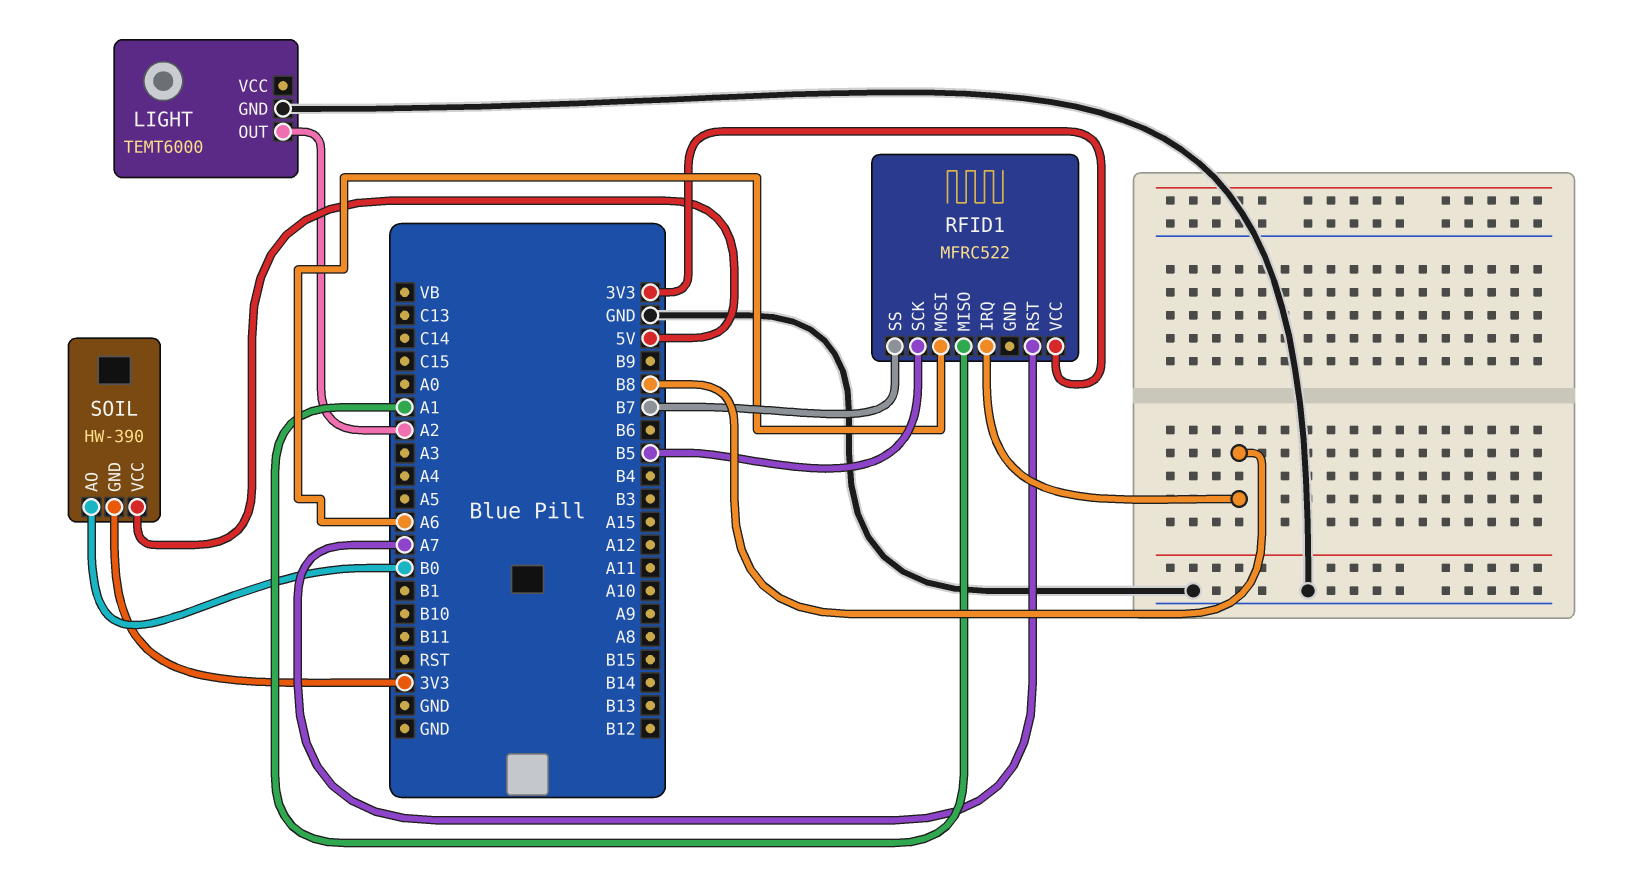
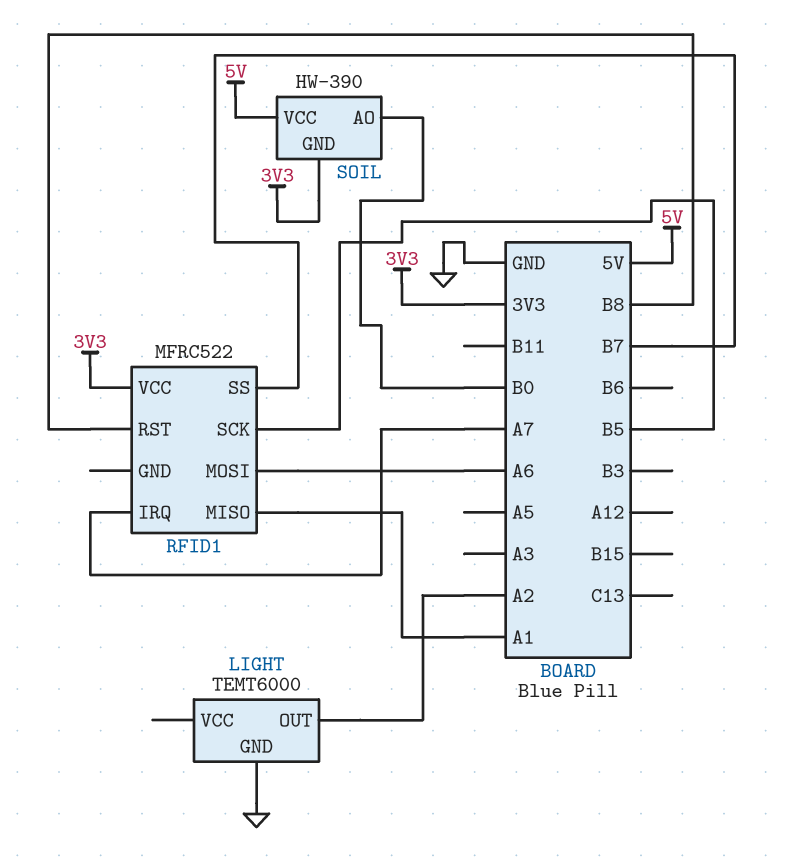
RFID1 pin IRQ: B8 -> A7
RFID1 pin RST: A7 -> B8

